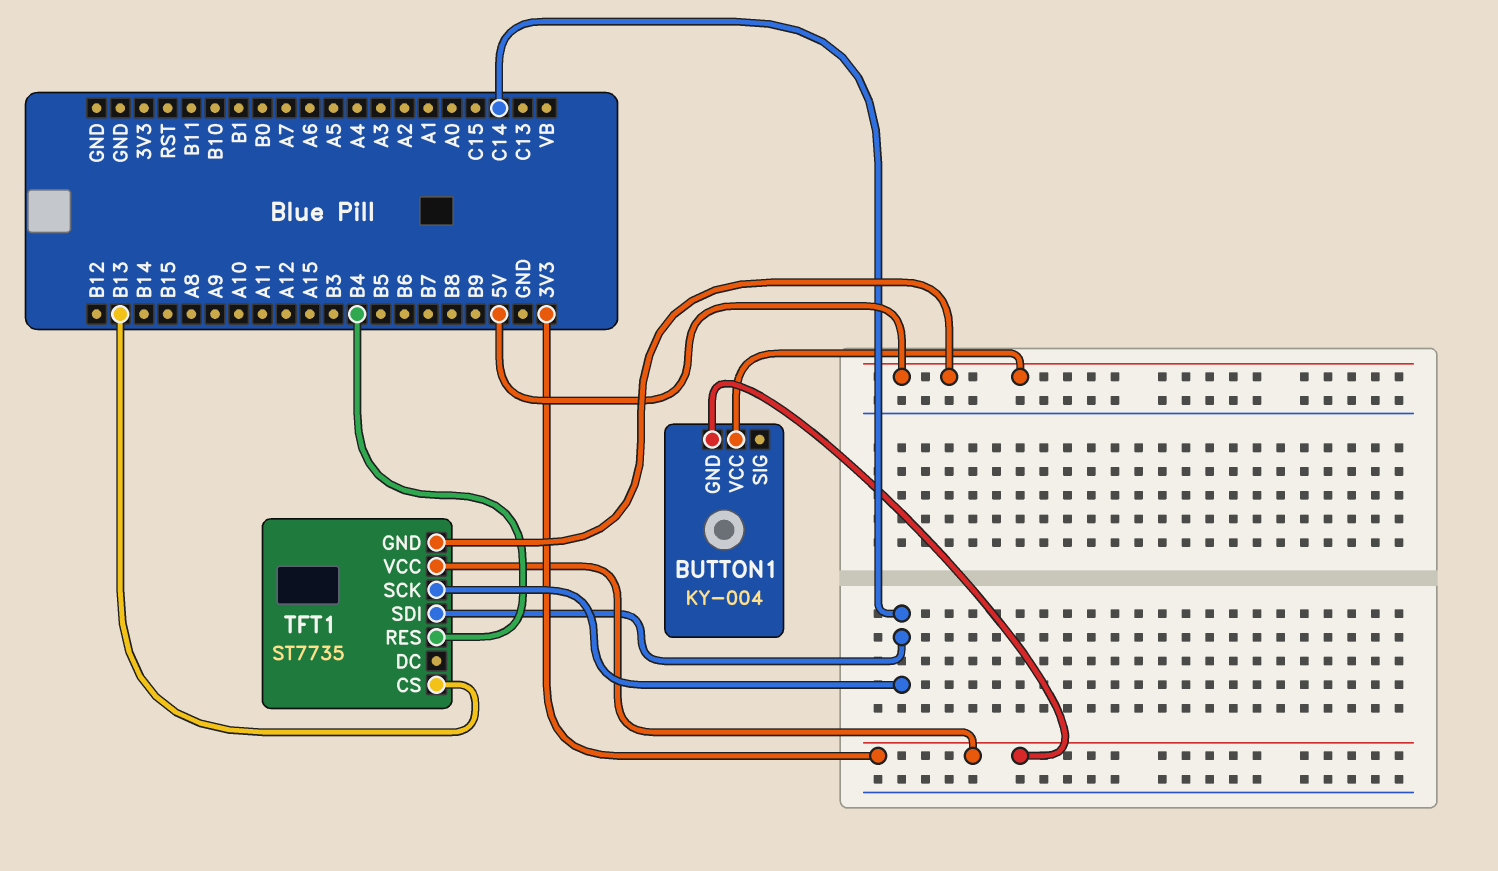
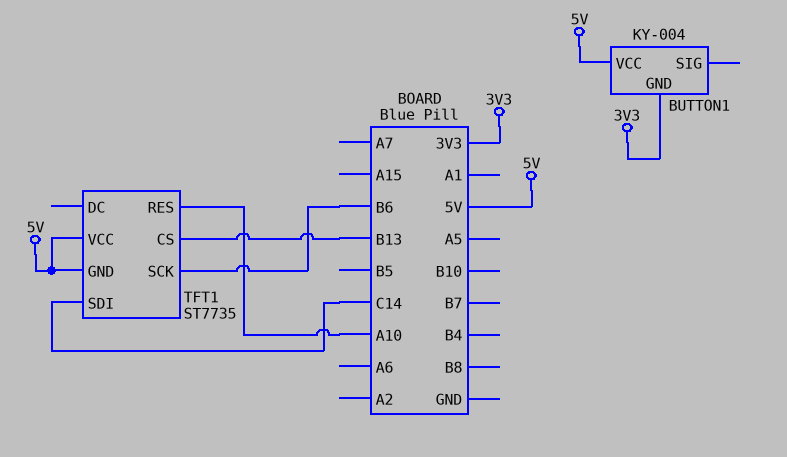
TFT1 pin RES: B4 -> A10
TFT1 pin SCK: C14 -> B6
TFT1 pin VCC: 3V3 -> 5V

